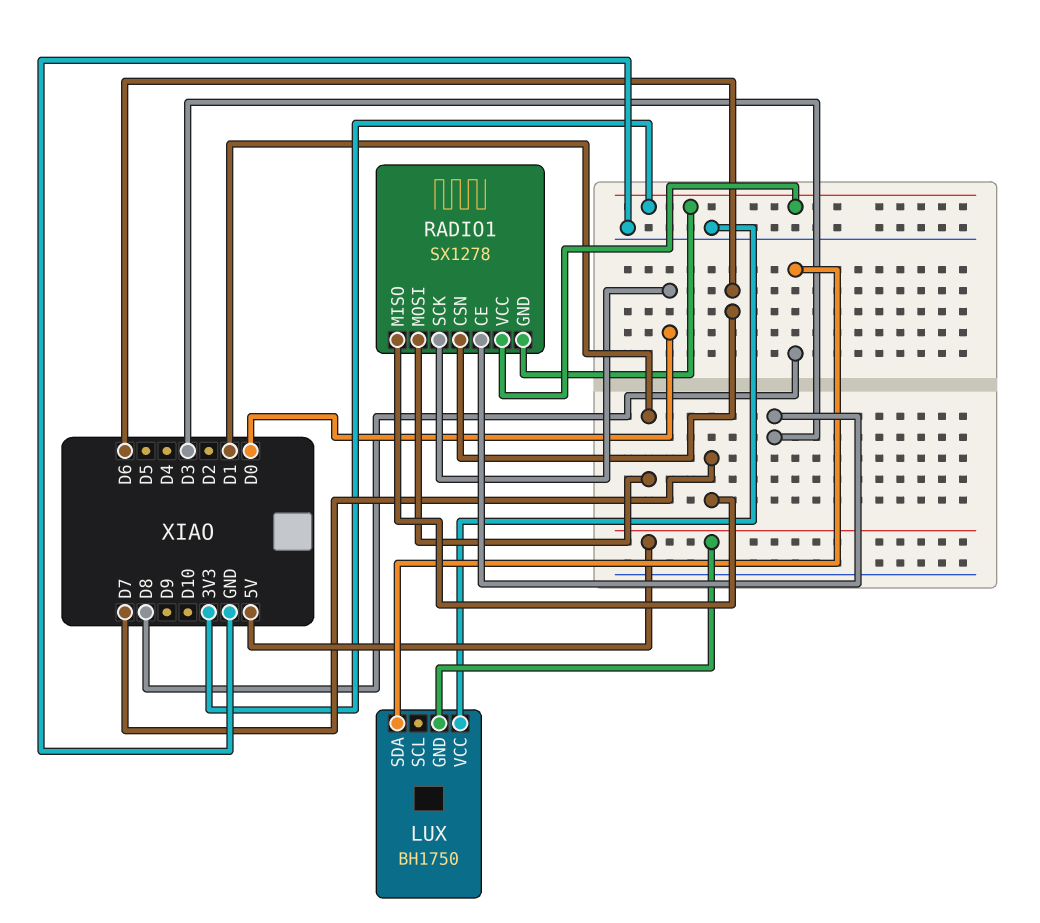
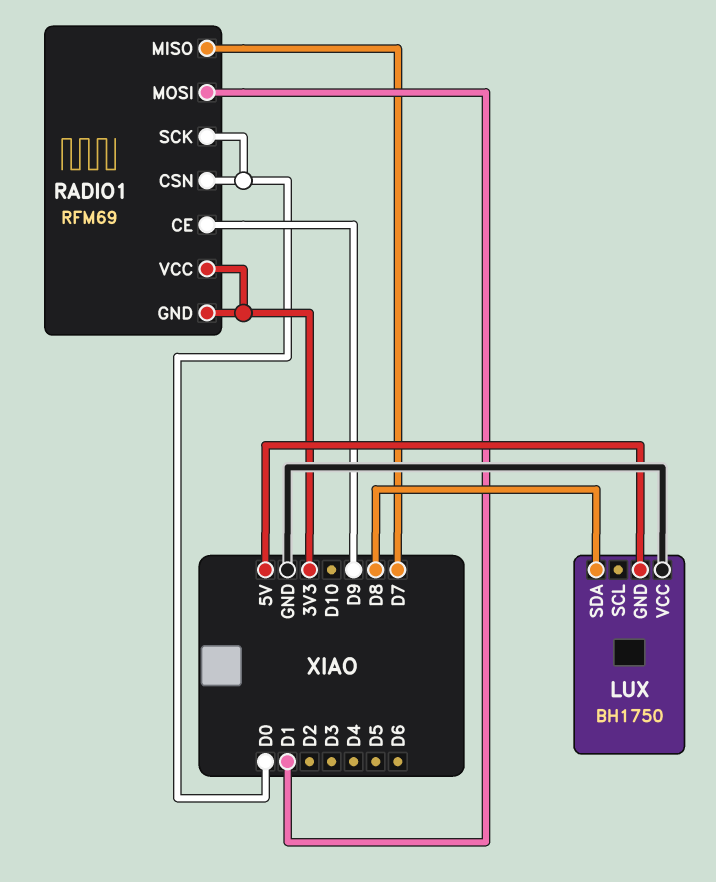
RADIO1: SX1278 -> RFM69
RADIO1 pin CE: D3 -> D9
RADIO1 pin CSN: D6 -> D0

